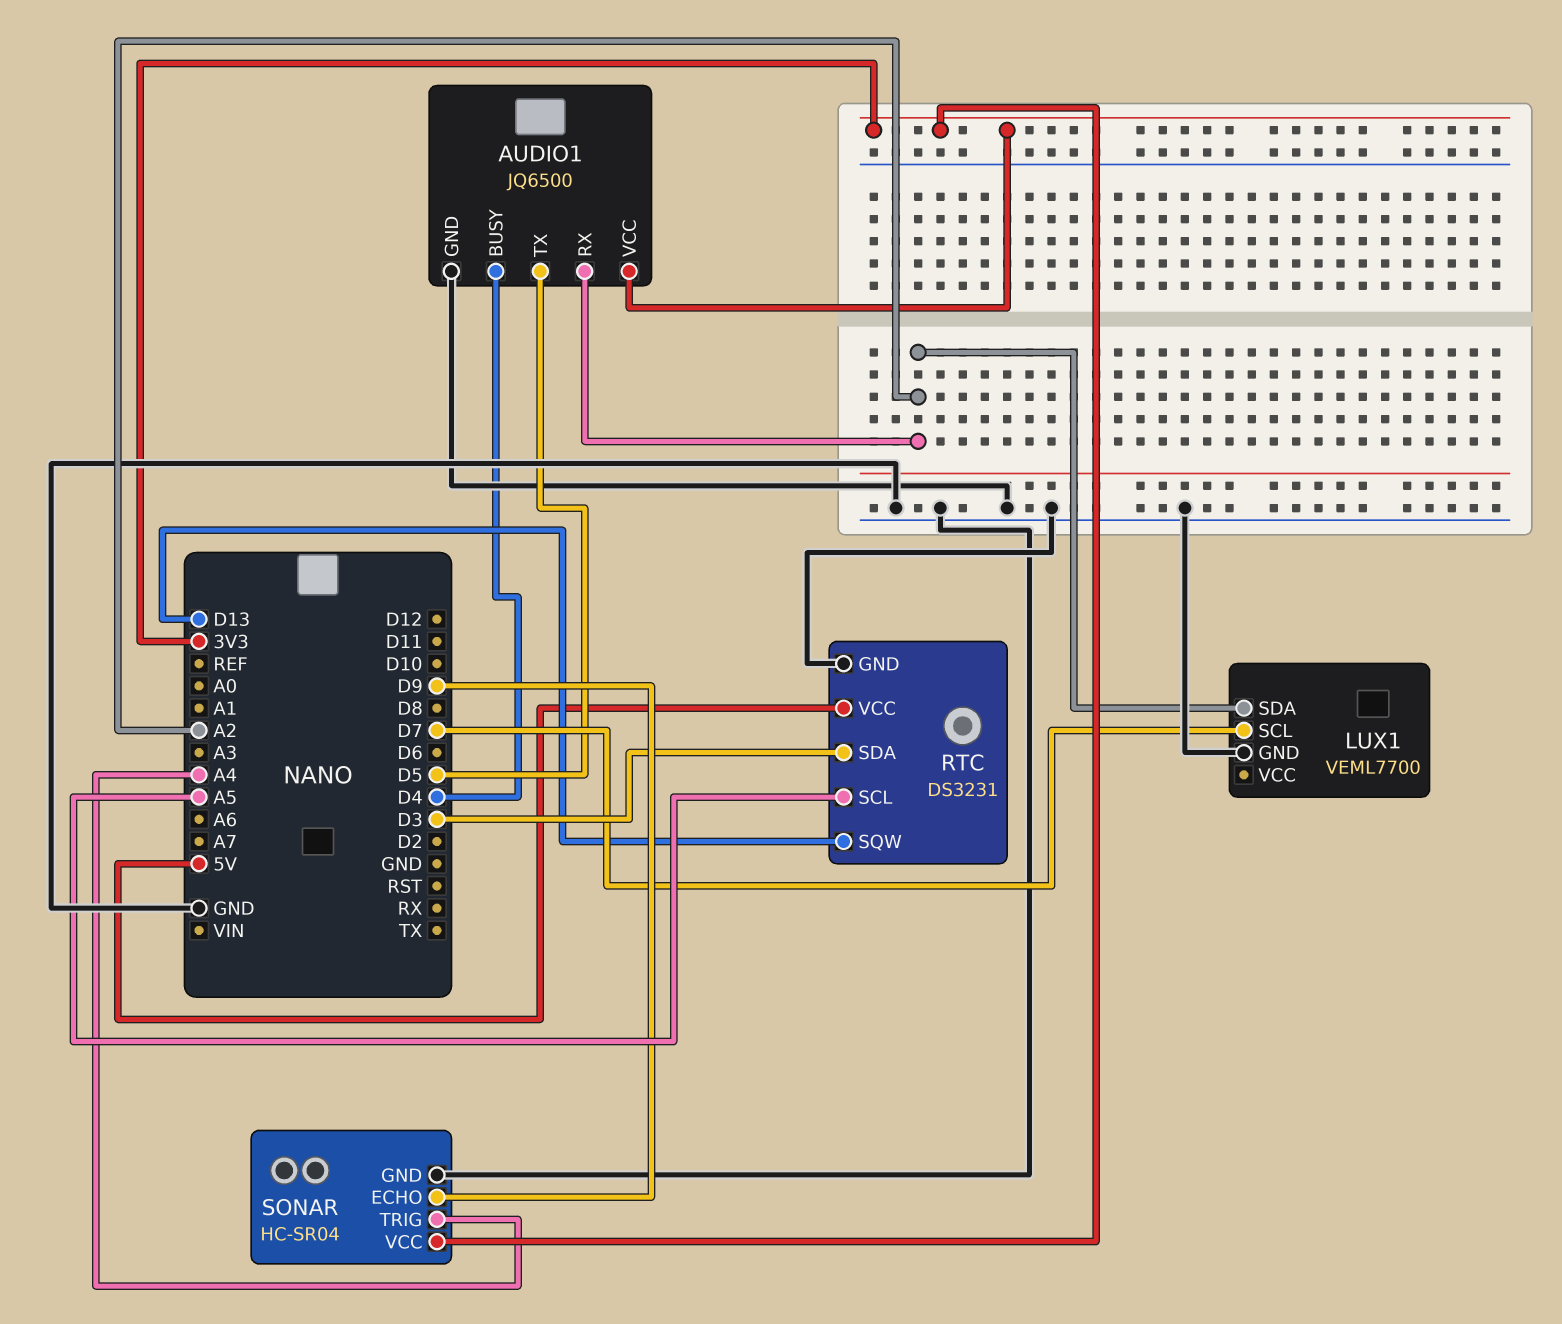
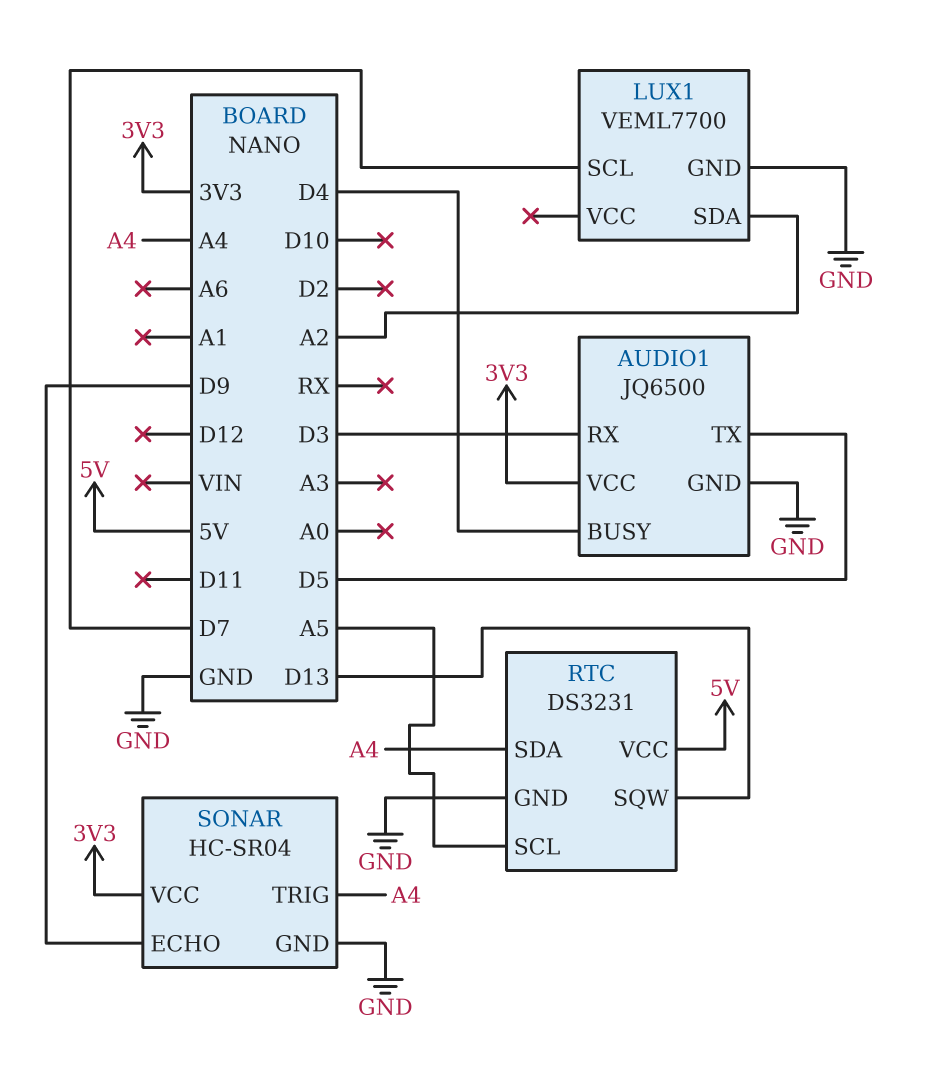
AUDIO1 pin RX: A2 -> D3
RTC pin SDA: D3 -> A4

